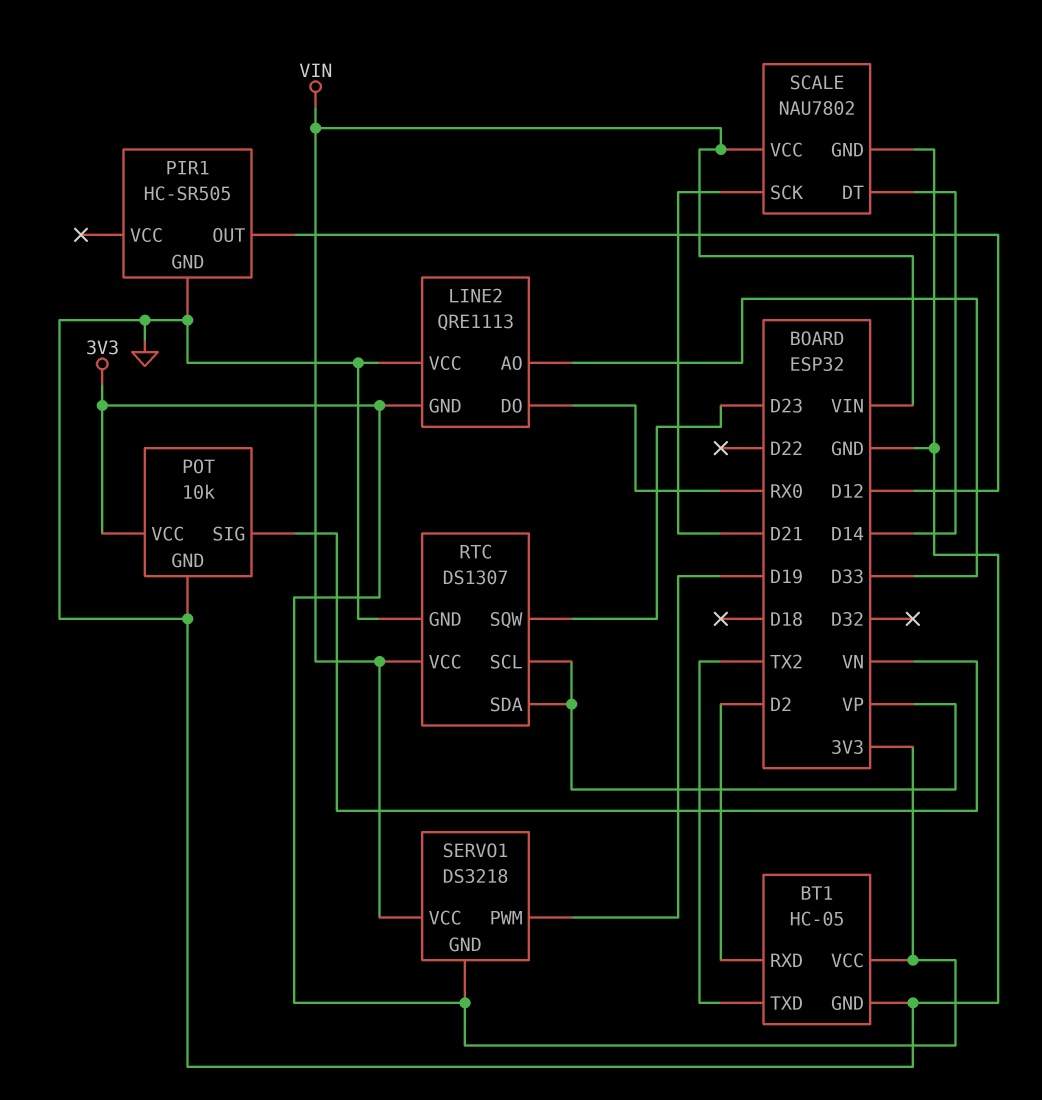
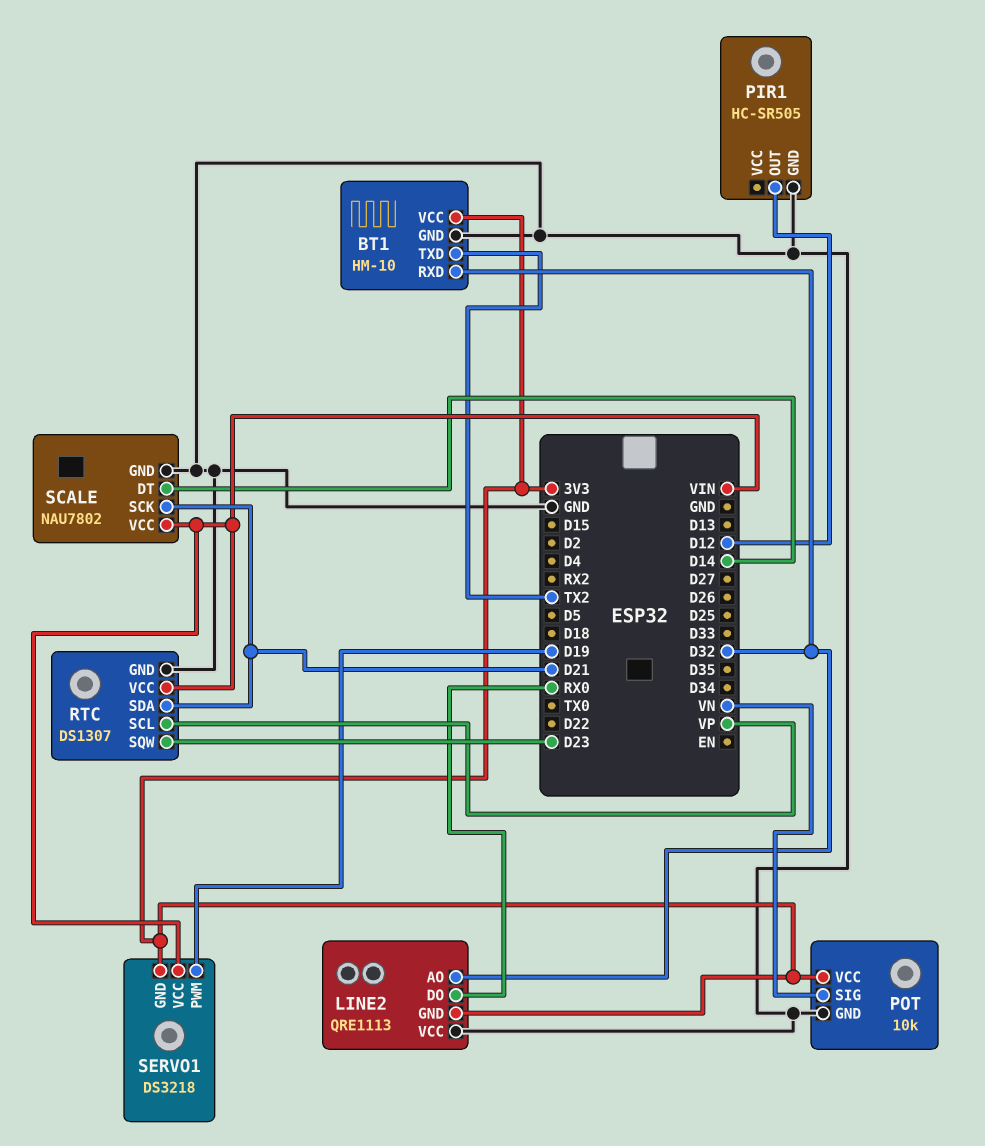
BT1: HC-05 -> HM-10
BT1 pin RXD: D2 -> D32
LINE2 pin AO: D33 -> D32
RTC pin SDA: VP -> D21

